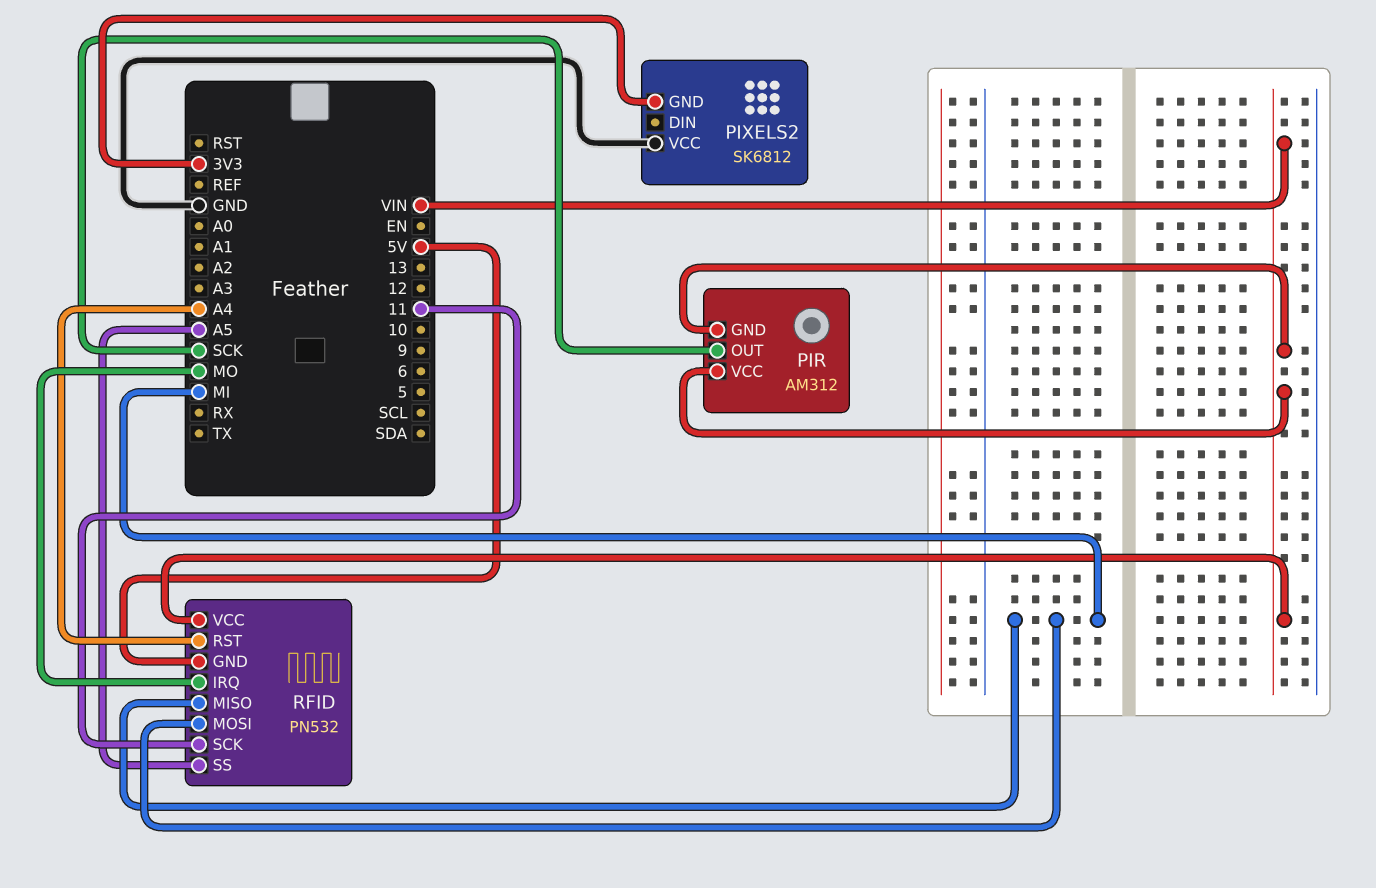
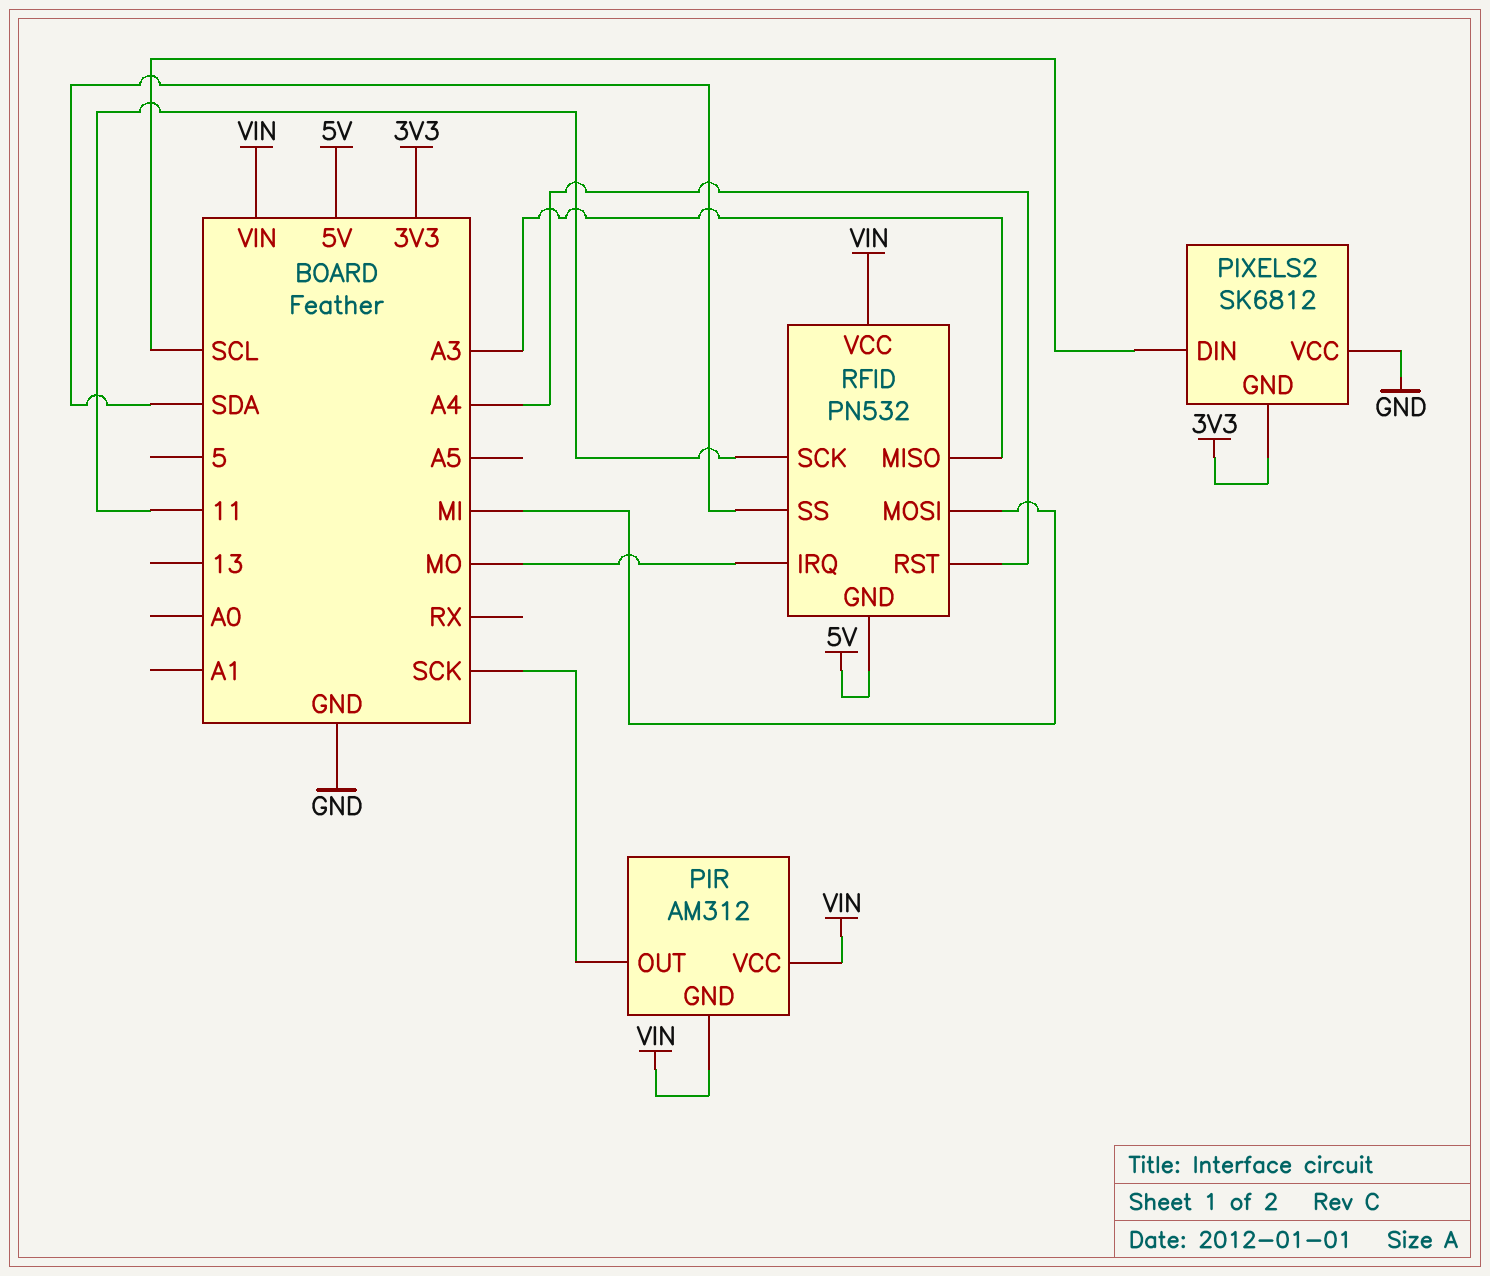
PIXELS2 pin DIN: none -> SCL
RFID pin MISO: MI -> A3
RFID pin SS: A5 -> SDA

